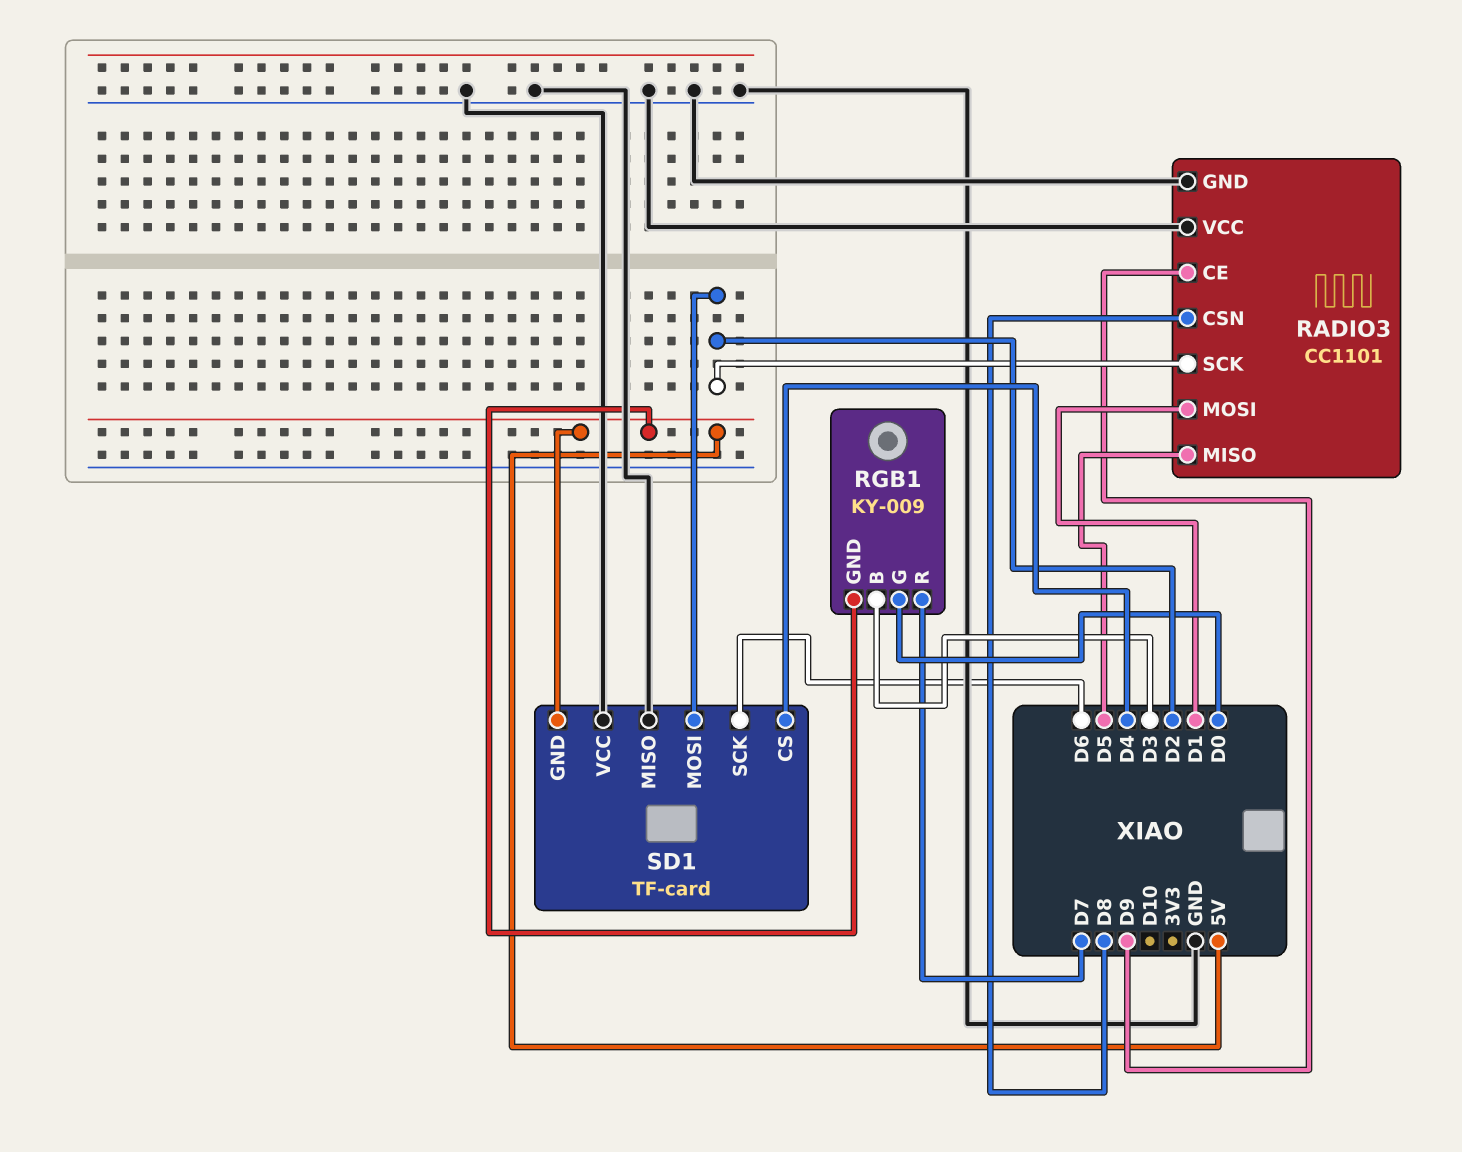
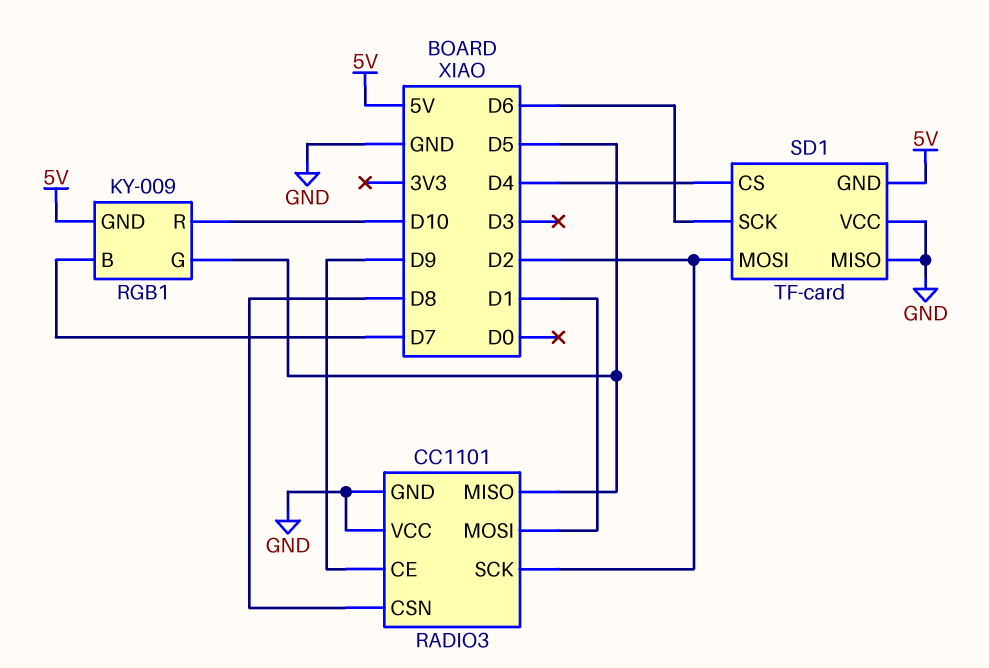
RGB1 pin B: D3 -> D7
RGB1 pin G: D0 -> D5
RGB1 pin R: D7 -> D10

